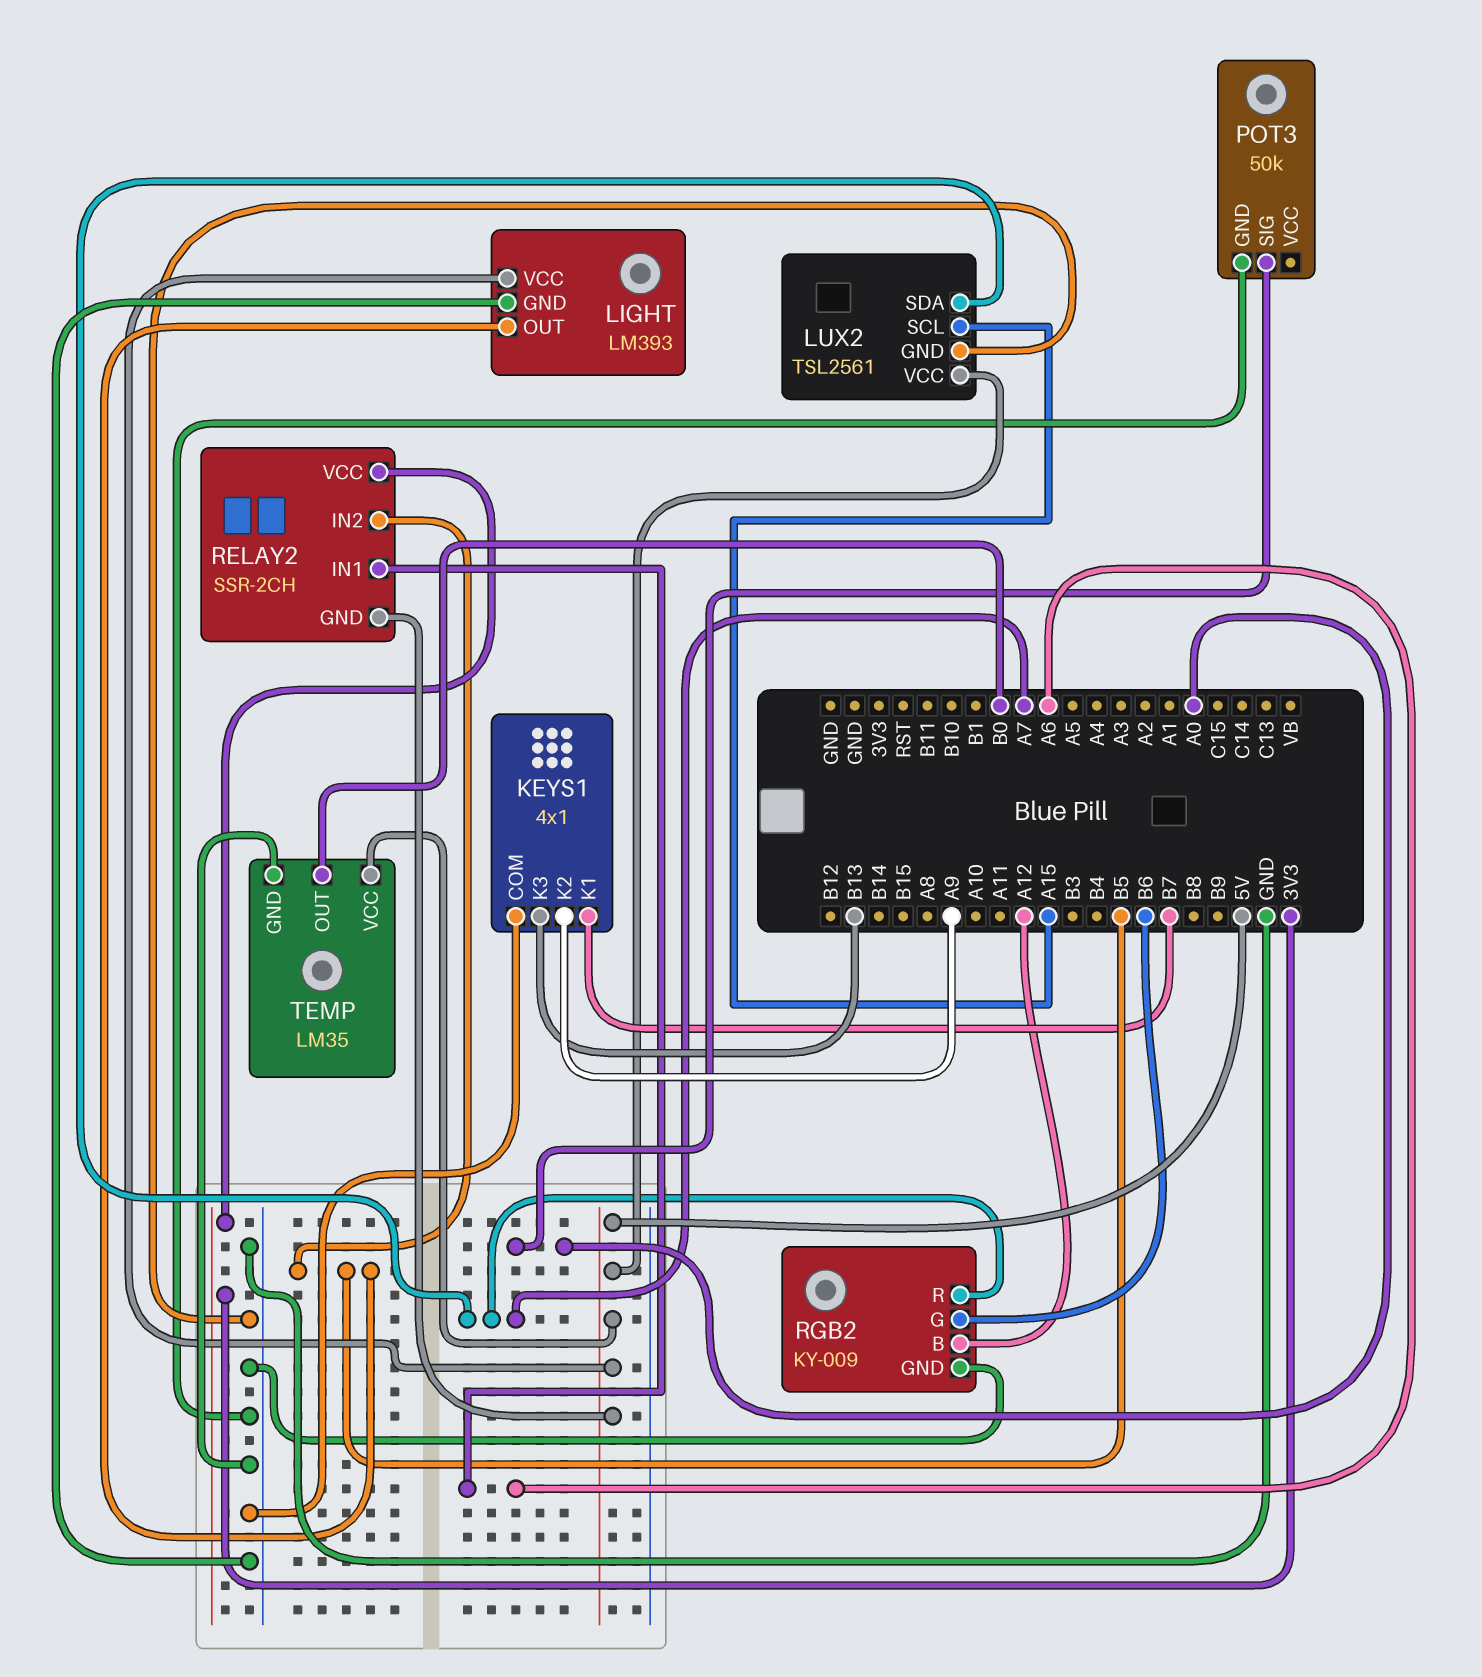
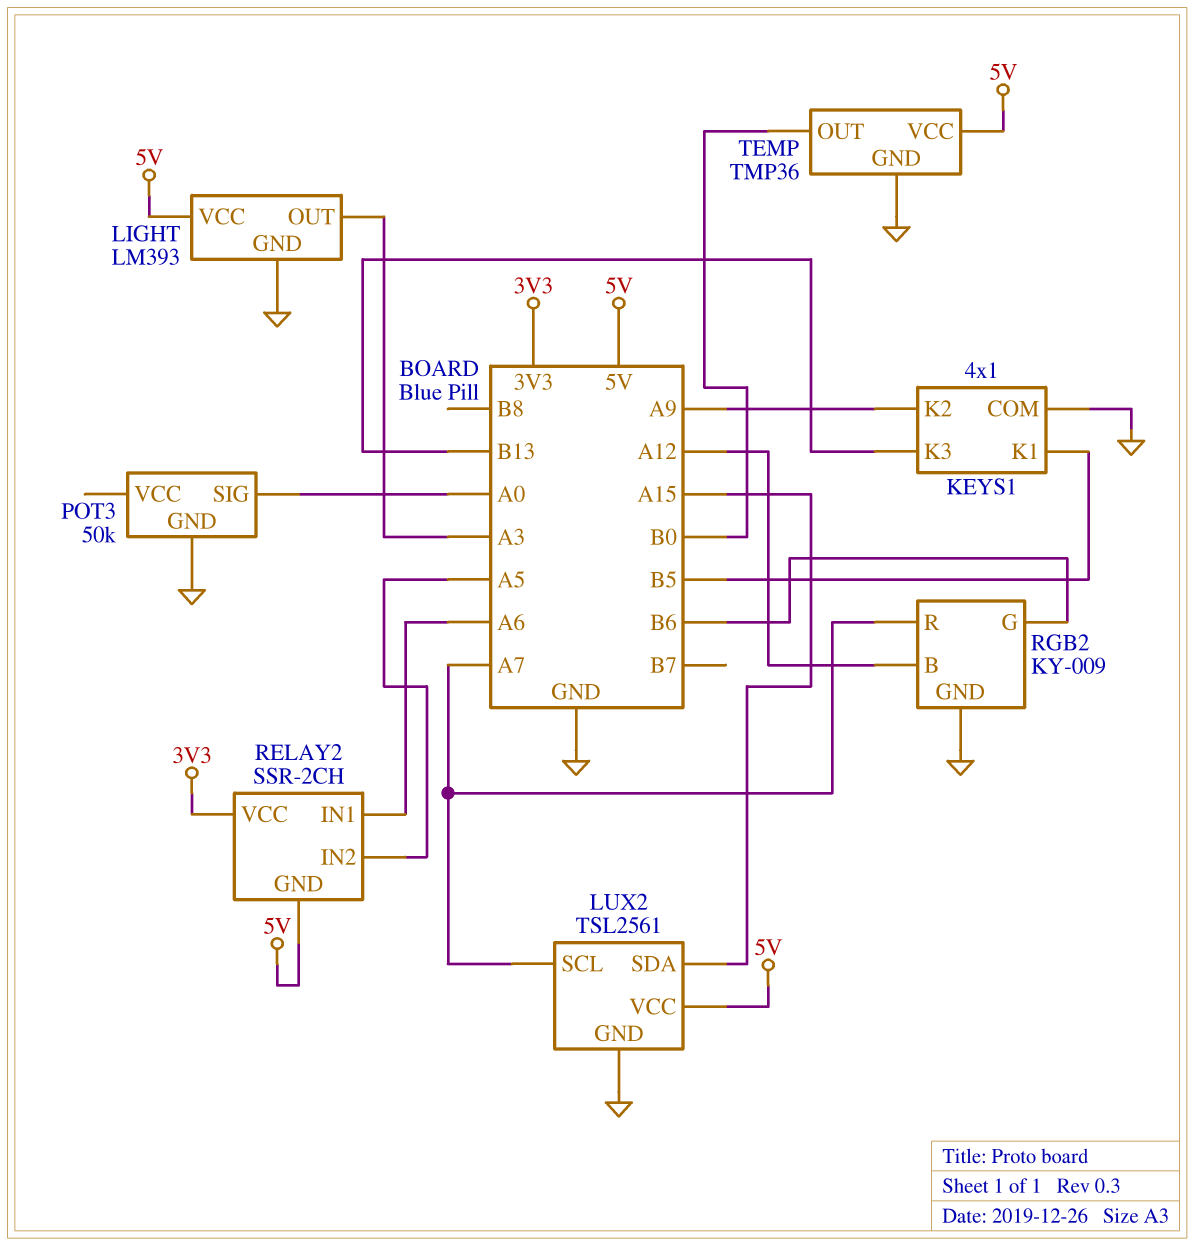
KEYS1 pin K1: B7 -> B5
LIGHT pin OUT: B5 -> A3
LUX2 pin SCL: A15 -> A7
LUX2 pin SDA: A7 -> A15
RELAY2 pin IN2: B5 -> A5
TEMP: LM35 -> TMP36

